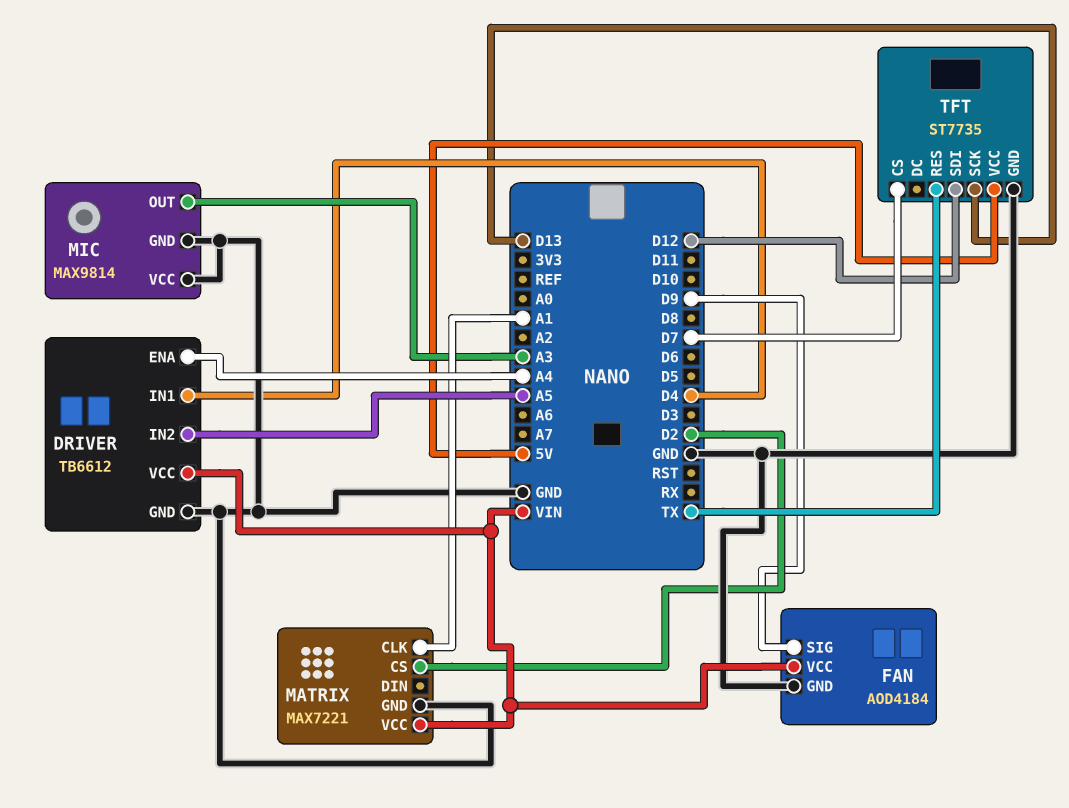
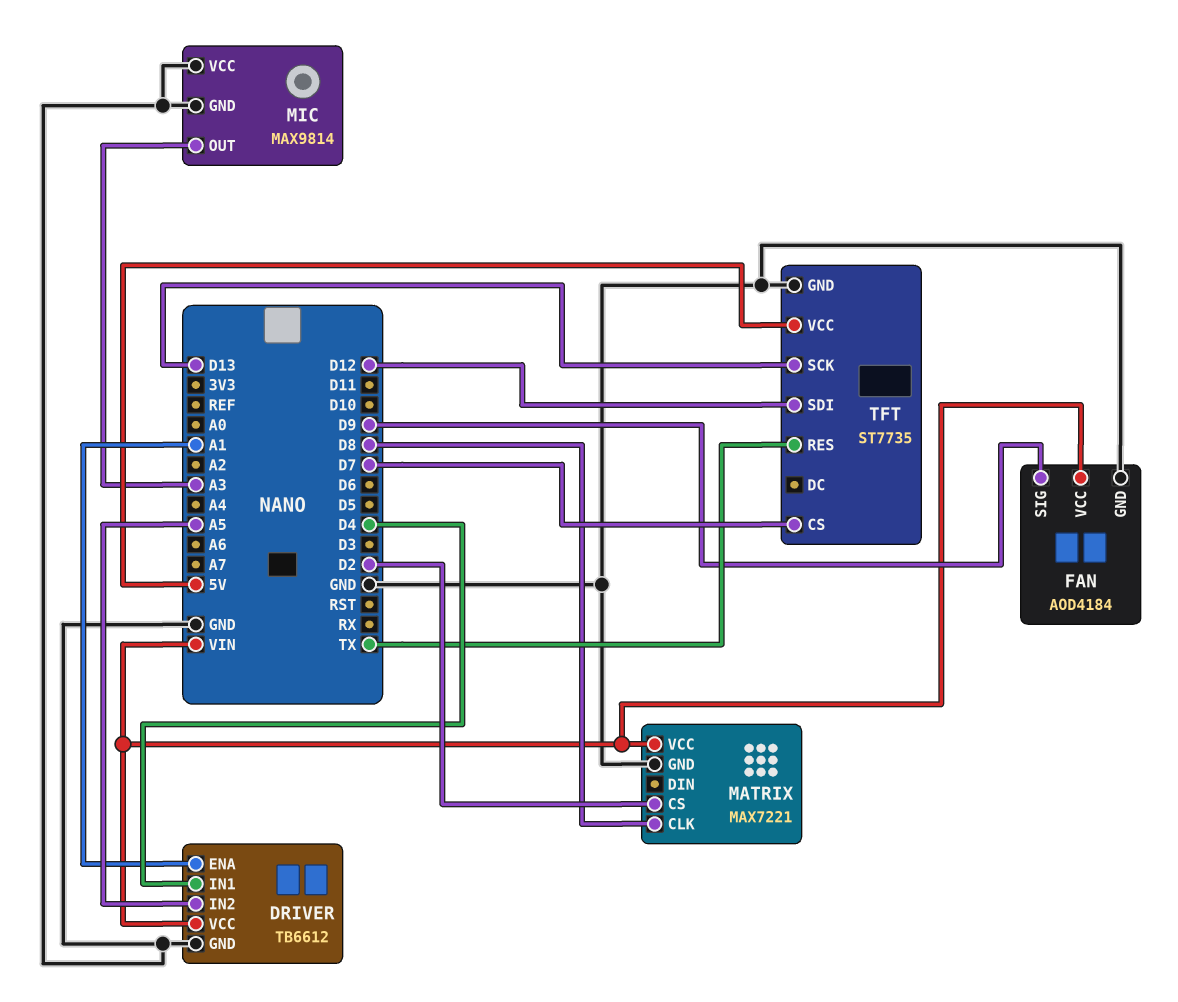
DRIVER pin ENA: A4 -> A1
MATRIX pin CLK: A1 -> D8

